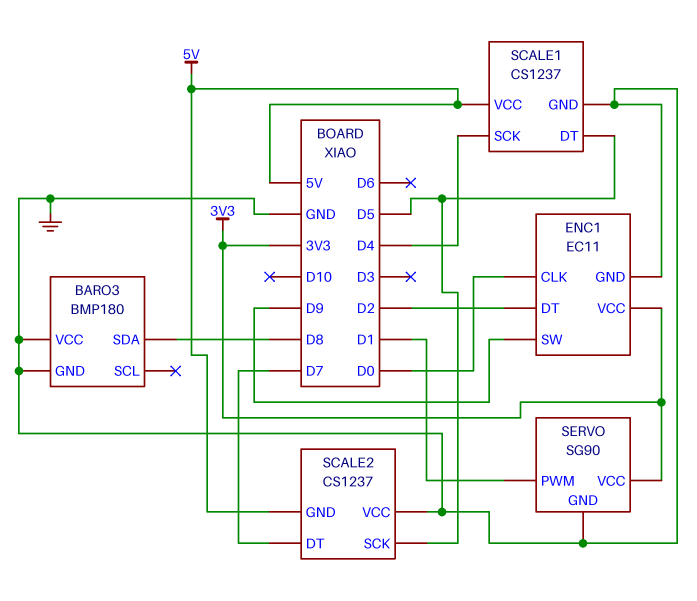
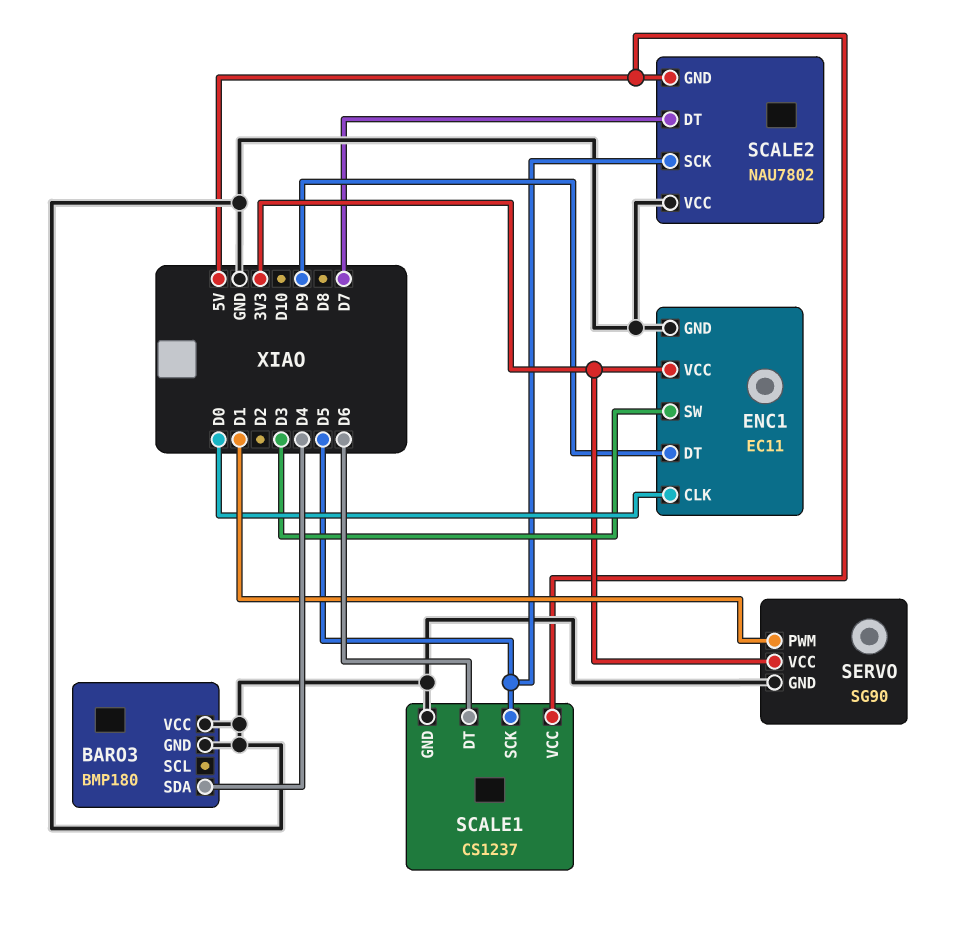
BARO3 pin SDA: D8 -> D4
ENC1 pin DT: D2 -> D9
ENC1 pin SW: D9 -> D3
SCALE1 pin DT: D5 -> D6
SCALE1 pin SCK: D4 -> D5
SCALE2: CS1237 -> NAU7802

